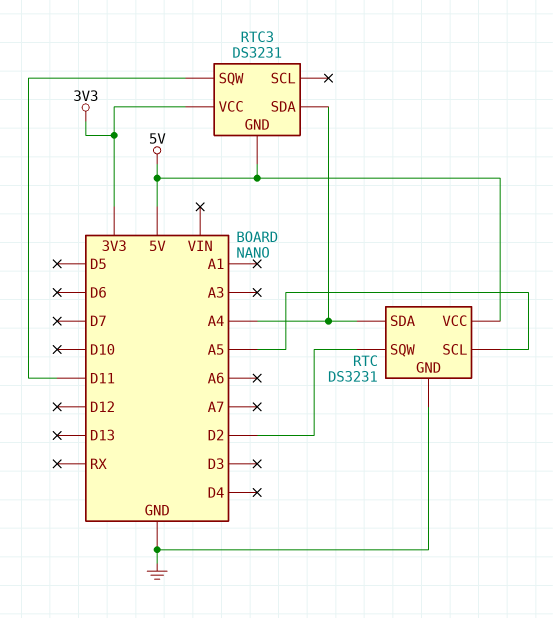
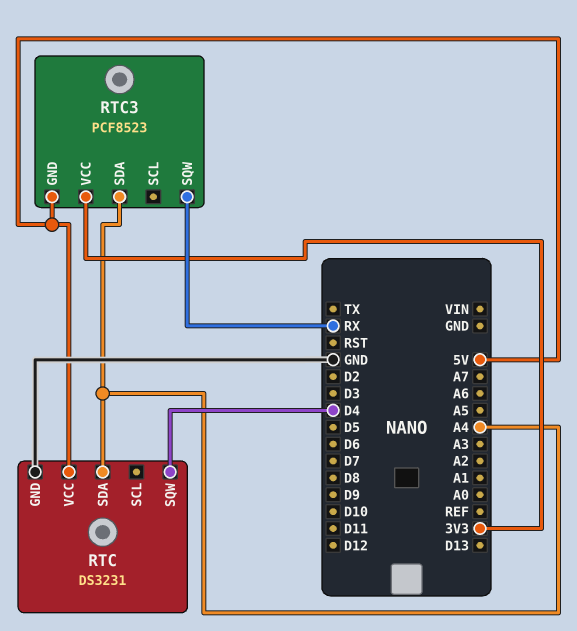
RTC pin SCL: A5 -> none
RTC pin SQW: D2 -> D4
RTC3: DS3231 -> PCF8523
RTC3 pin SQW: D11 -> RX

